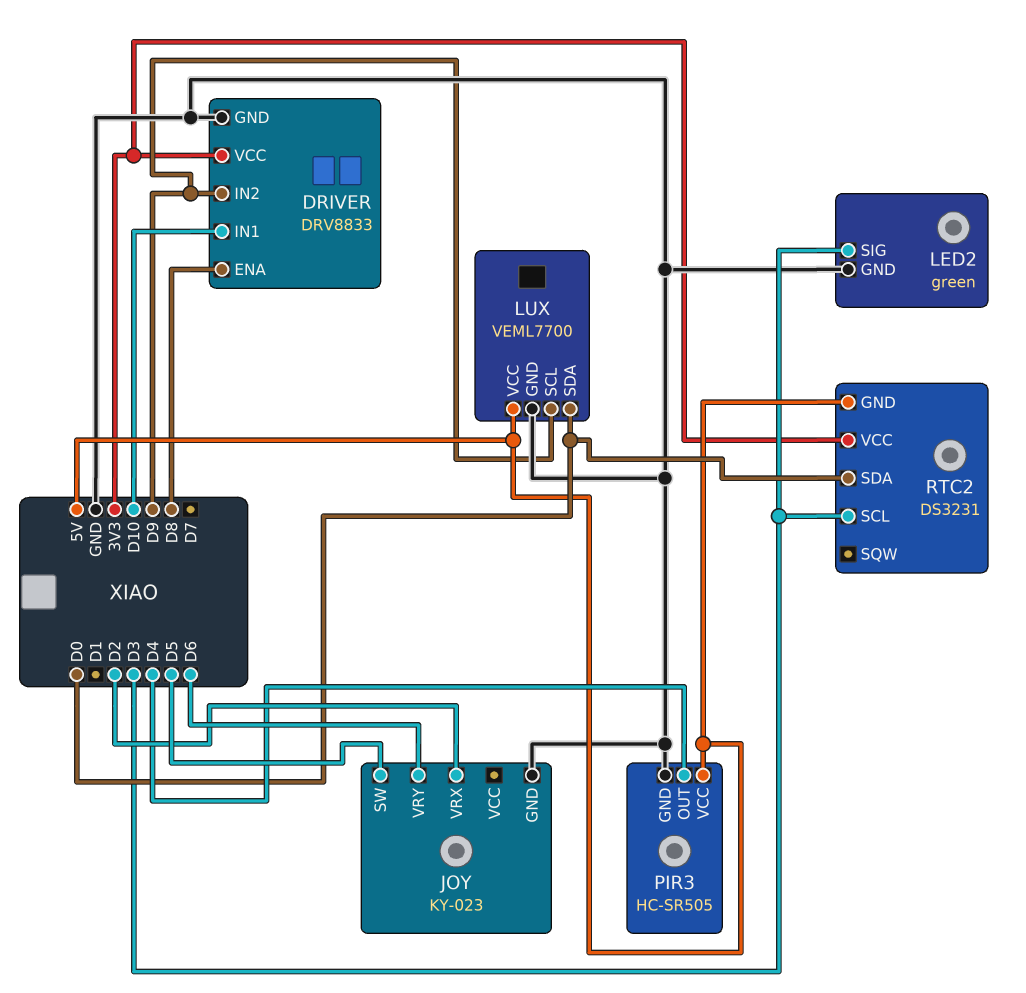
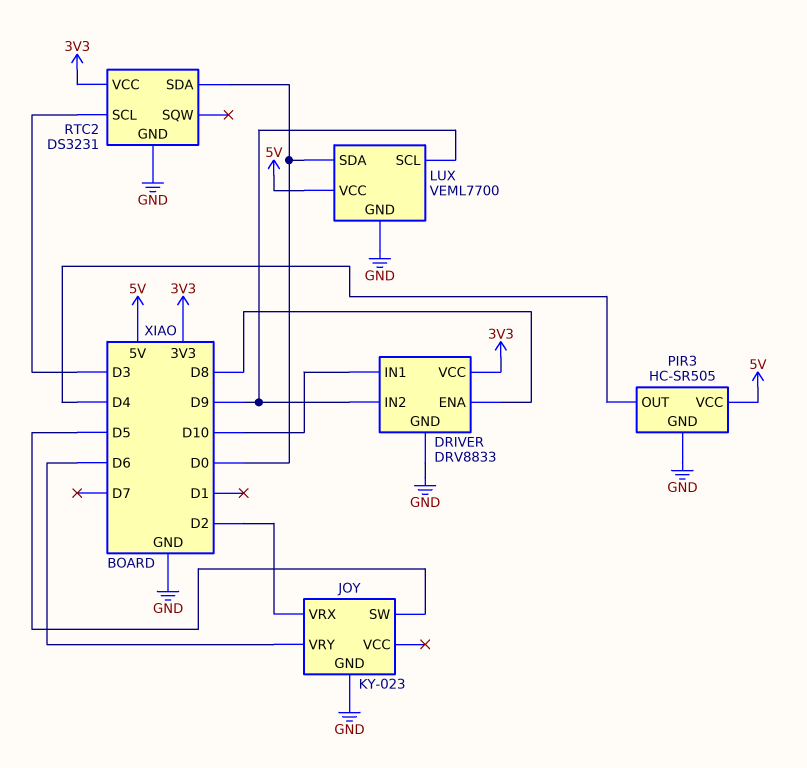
LED2: green -> none
LED2 pin GND: GND -> none
LED2 pin SIG: D3 -> none
RTC2 pin GND: 5V -> GND

